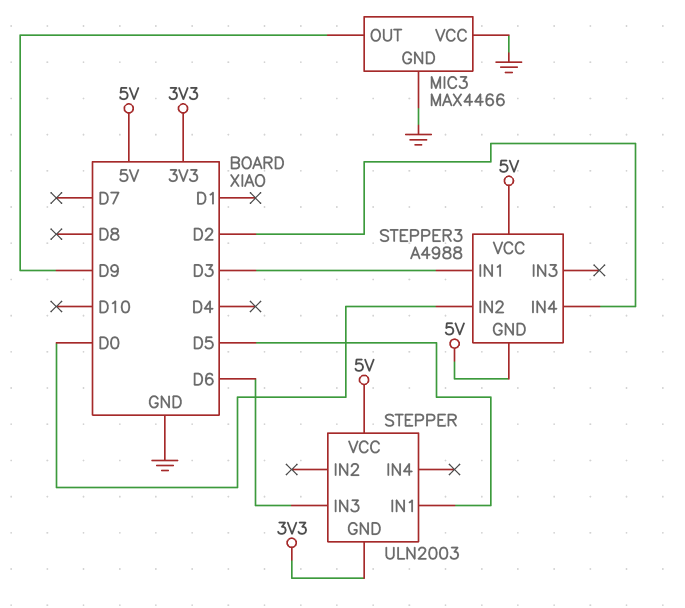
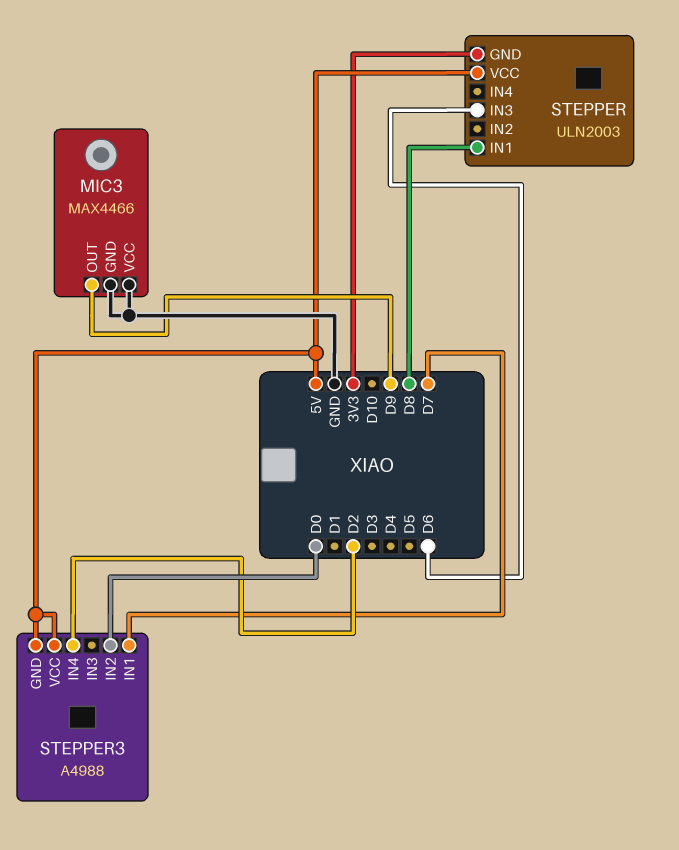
STEPPER pin IN1: D5 -> D8
STEPPER3 pin IN1: D3 -> D7

